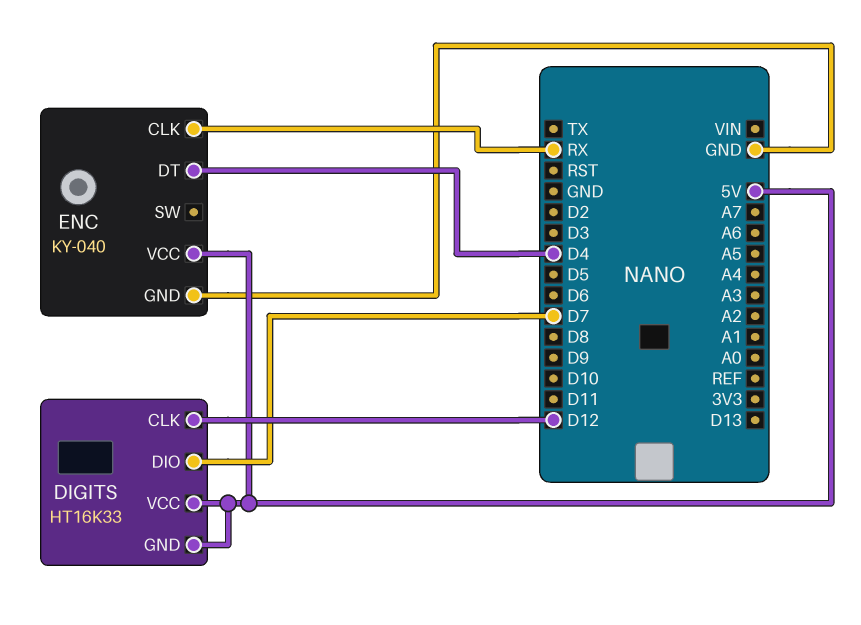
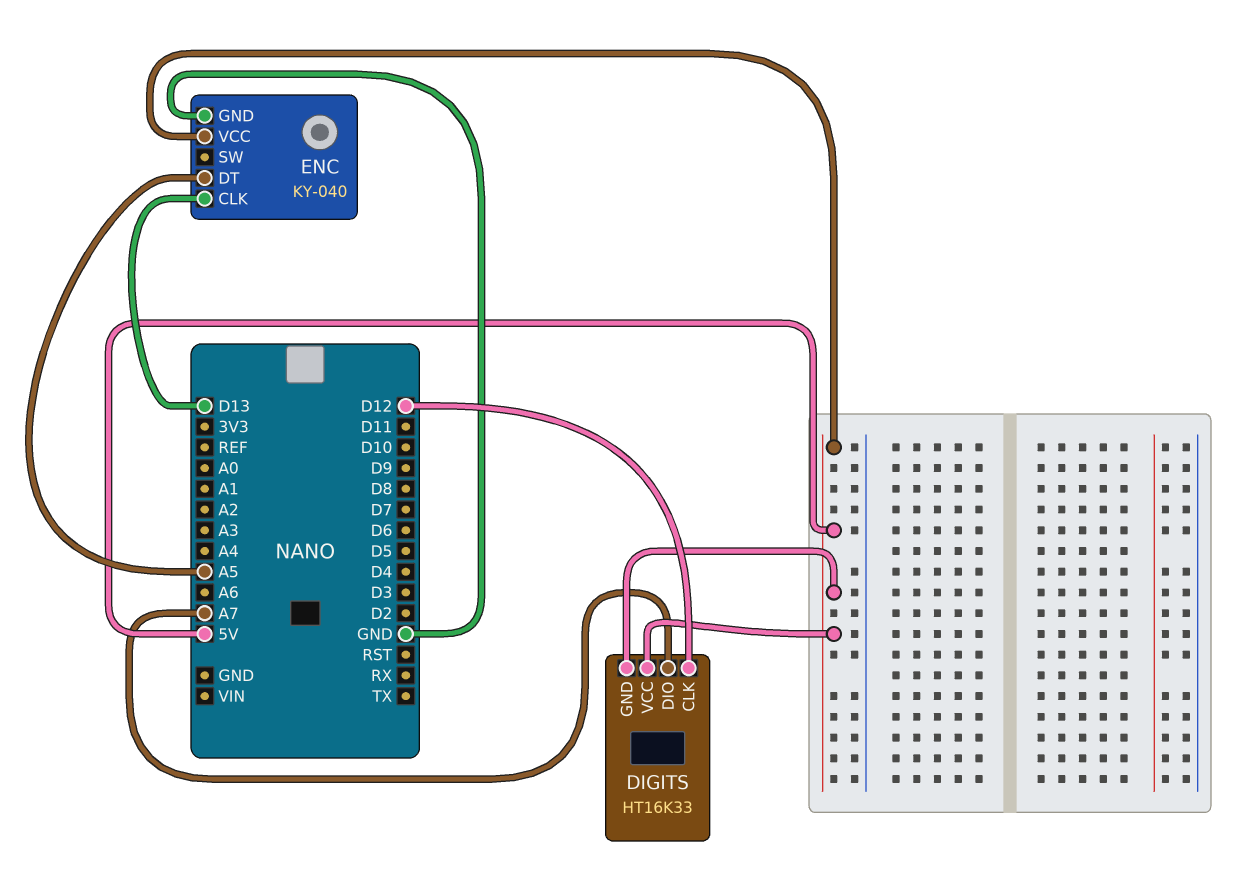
DIGITS pin DIO: D7 -> A7
ENC pin CLK: RX -> D13
ENC pin DT: D4 -> A5

